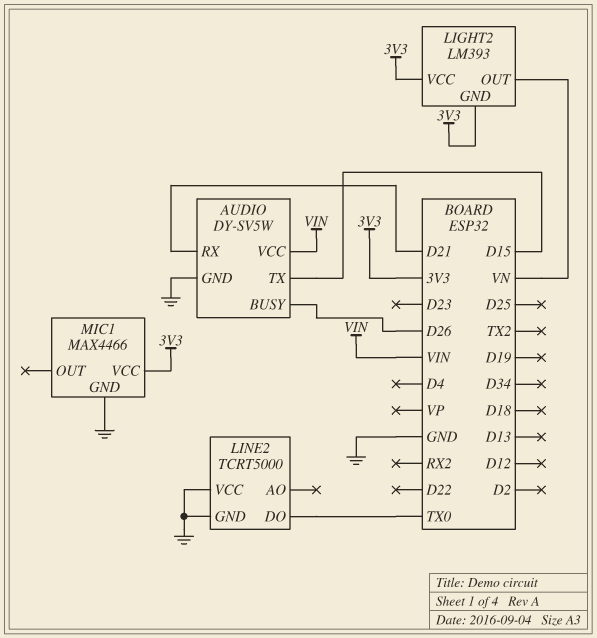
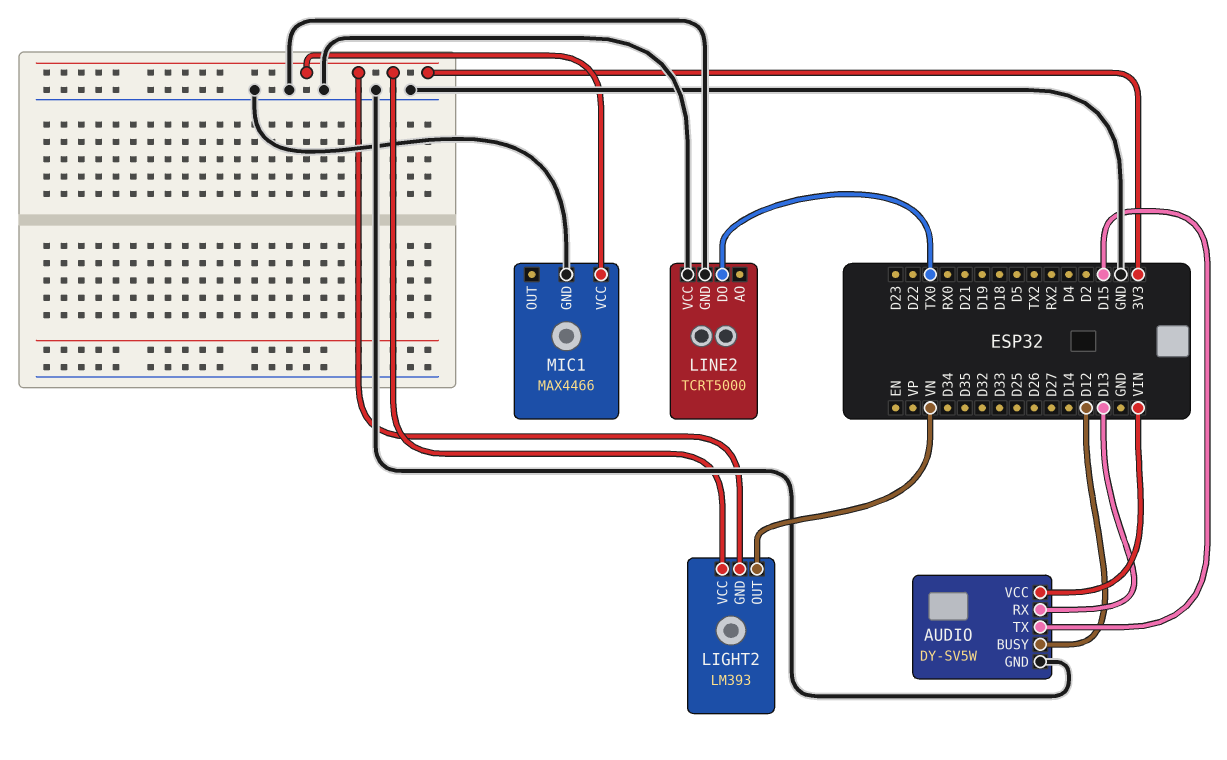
AUDIO pin BUSY: D26 -> D12
AUDIO pin RX: D21 -> D13

